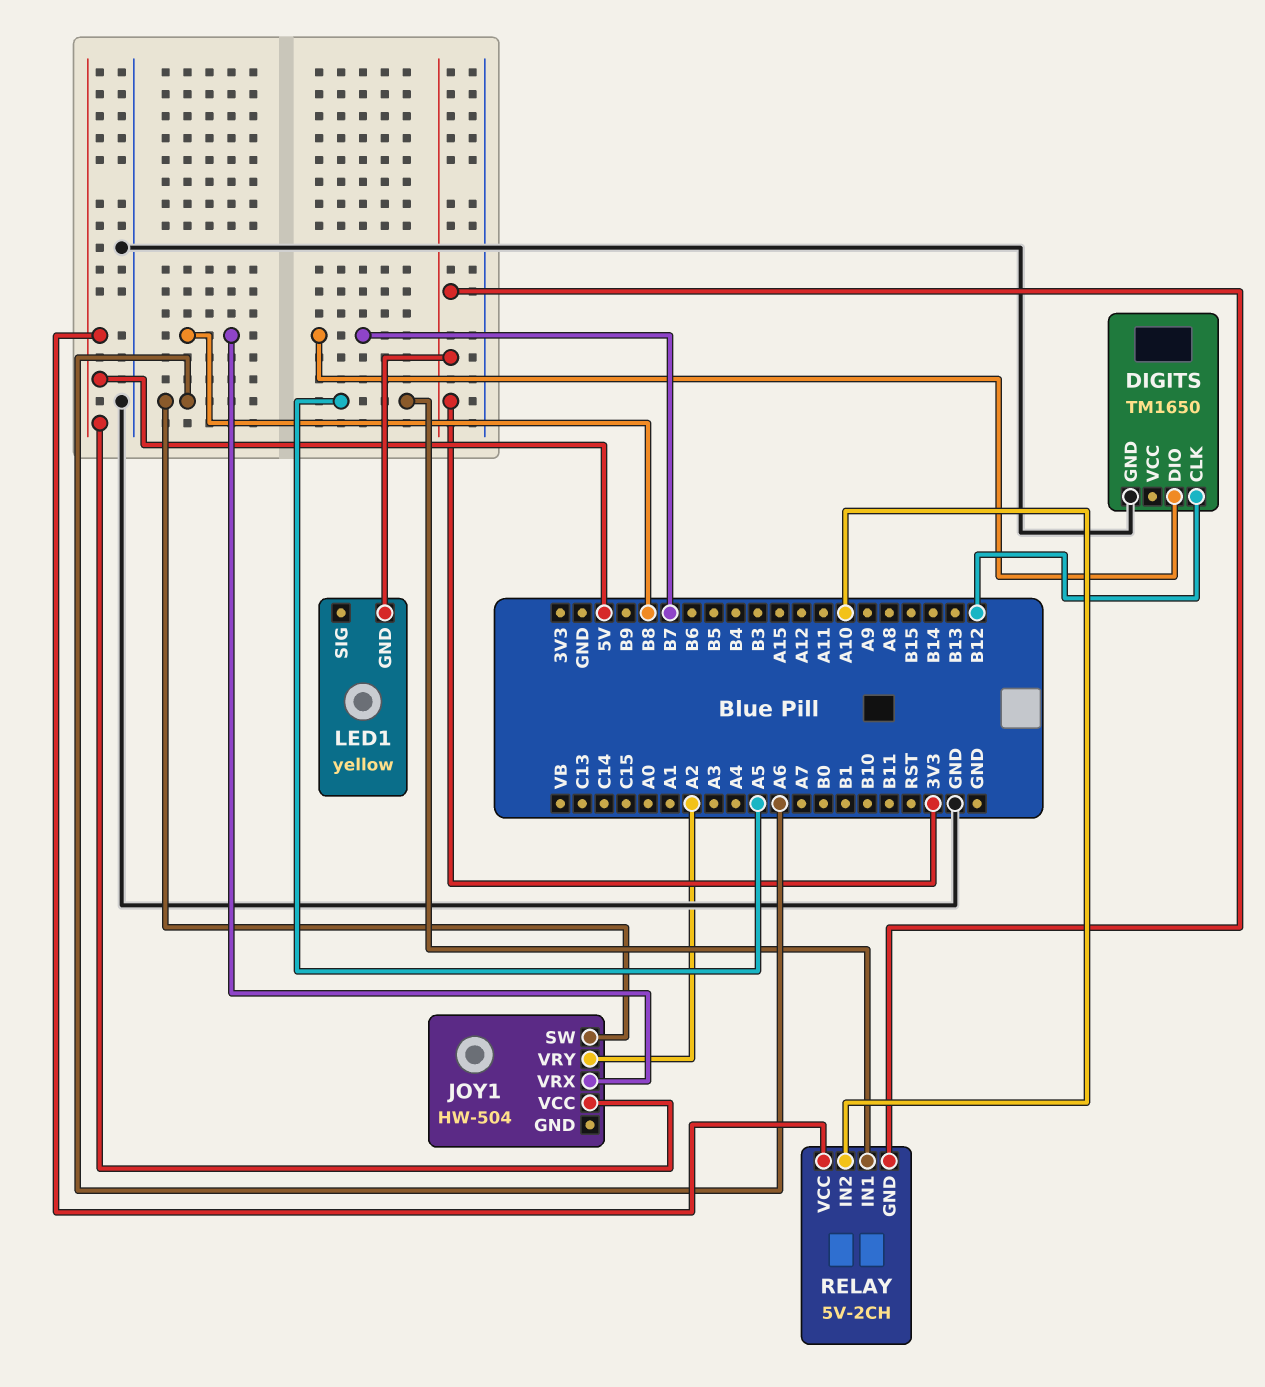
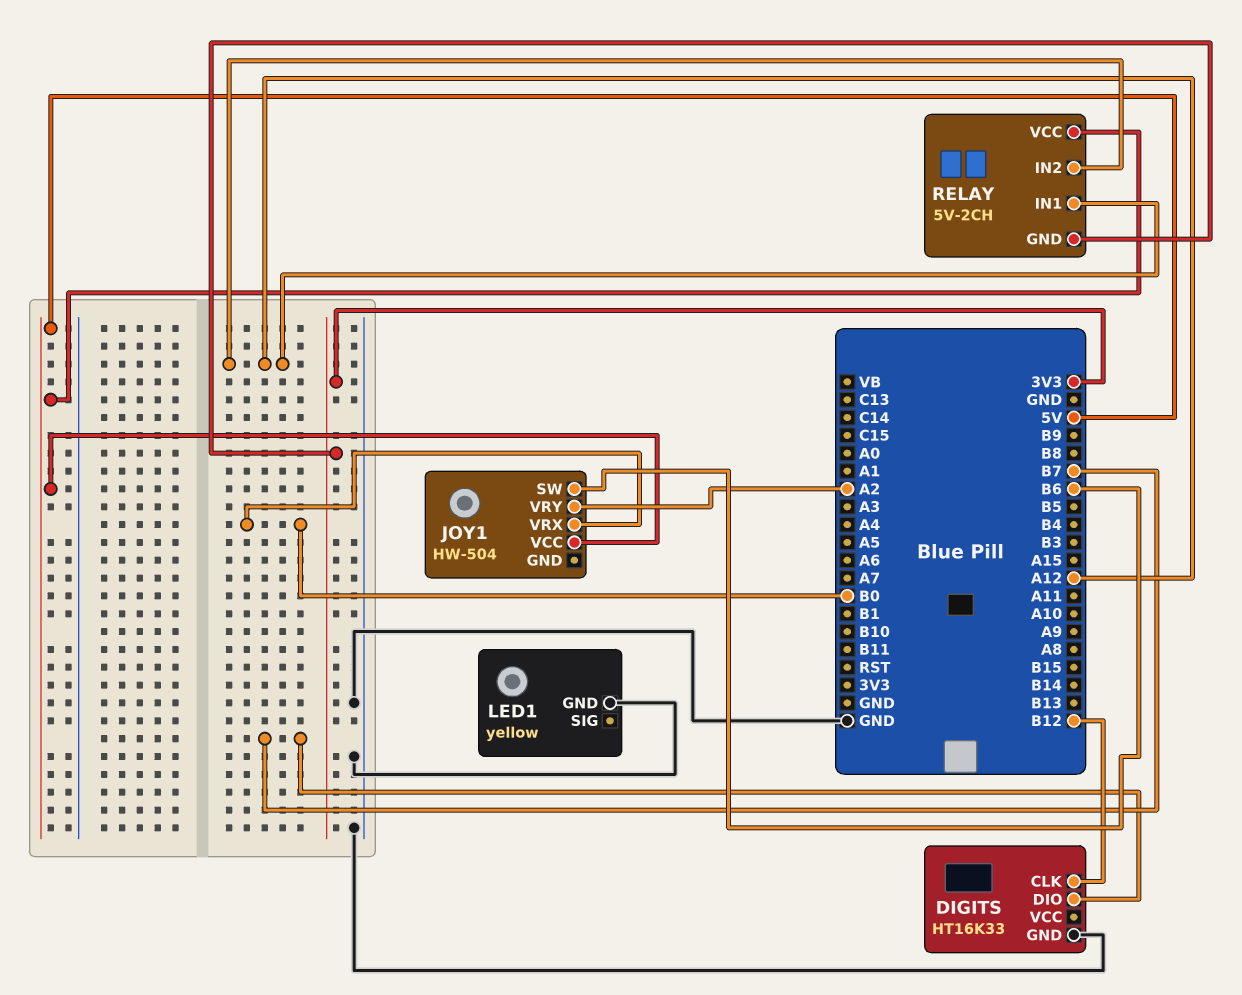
DIGITS: TM1650 -> HT16K33
JOY1 pin SW: A6 -> B6
JOY1 pin VRX: B8 -> B0
LED1 pin GND: 3V3 -> GND
RELAY pin IN1: A5 -> A12
RELAY pin IN2: A10 -> A12

